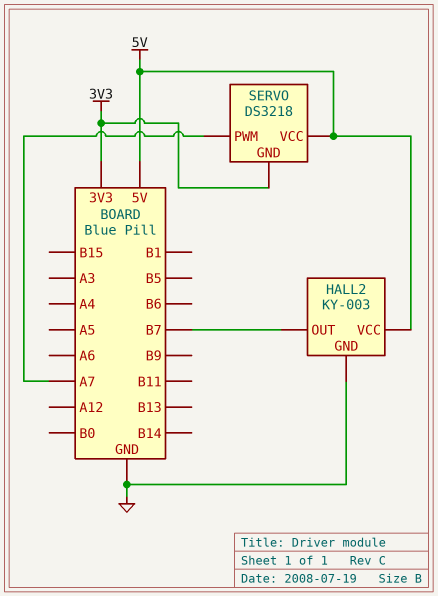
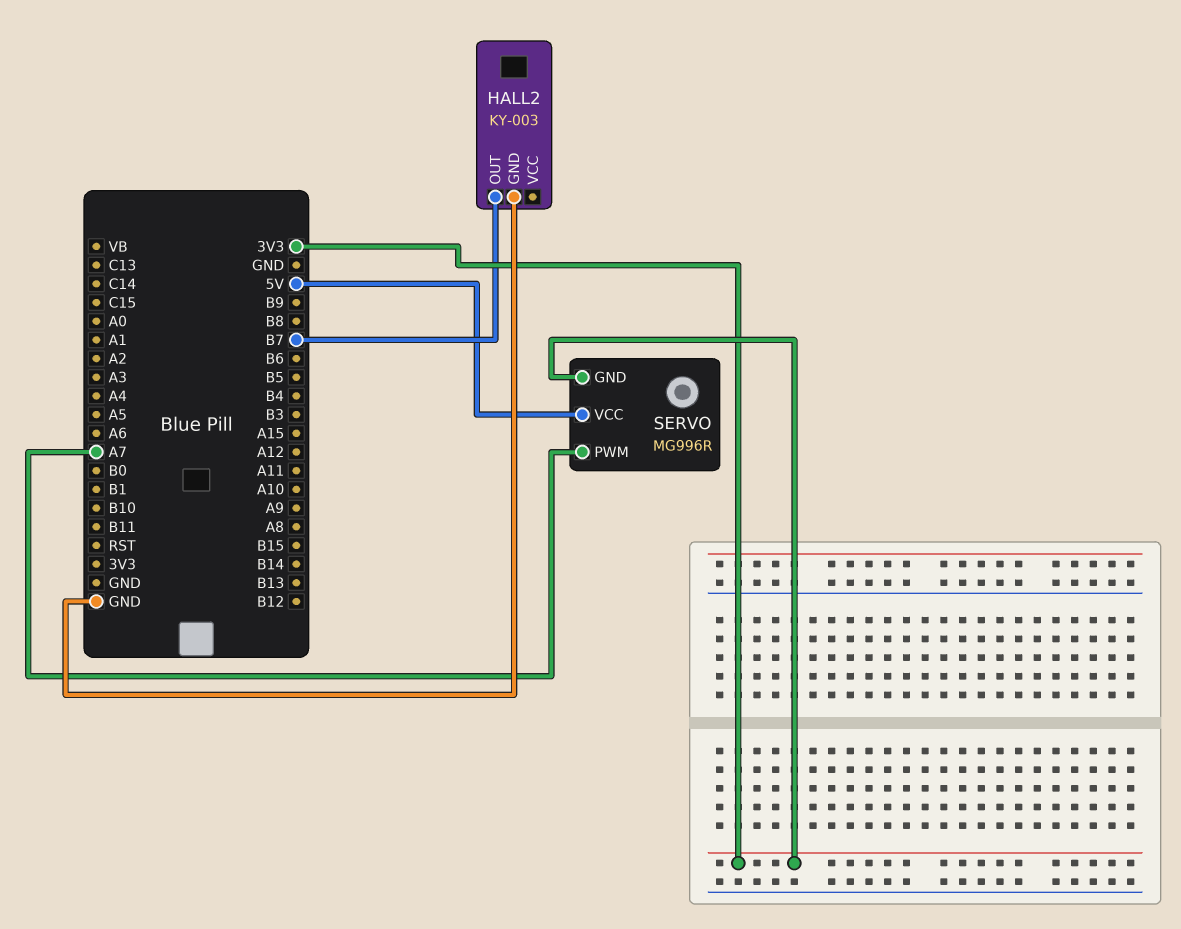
HALL2 pin VCC: 5V -> none
SERVO: DS3218 -> MG996R

